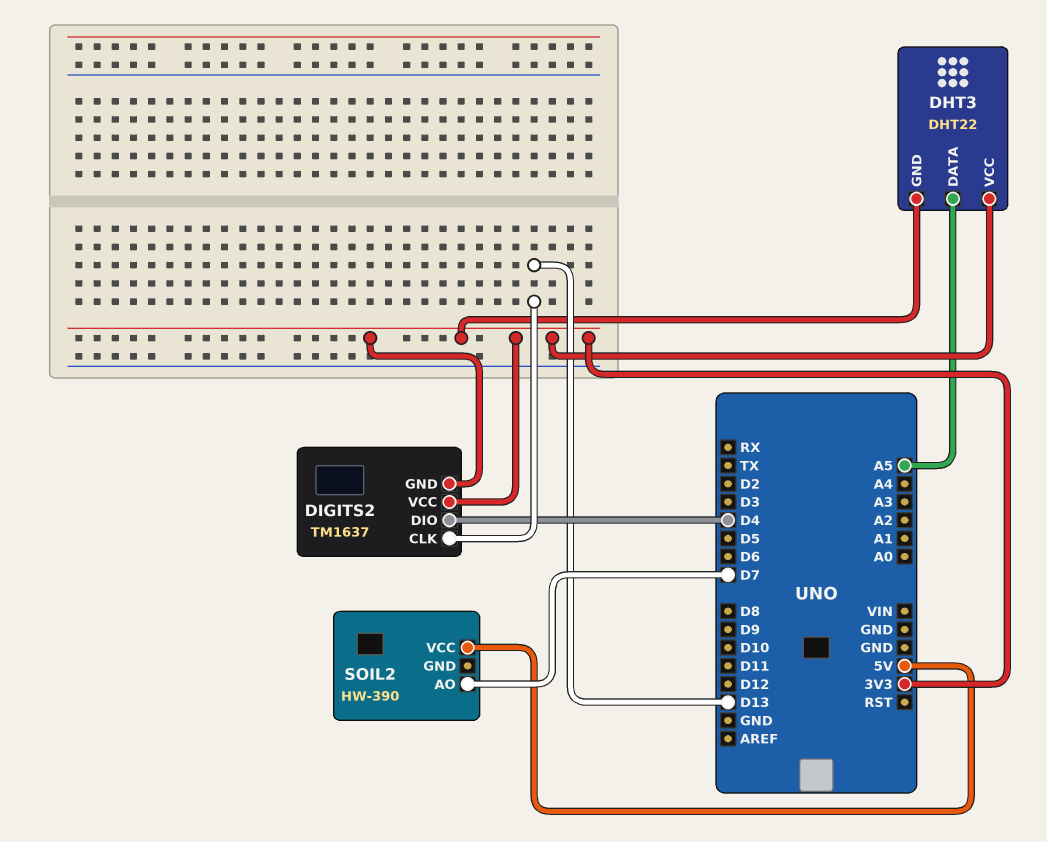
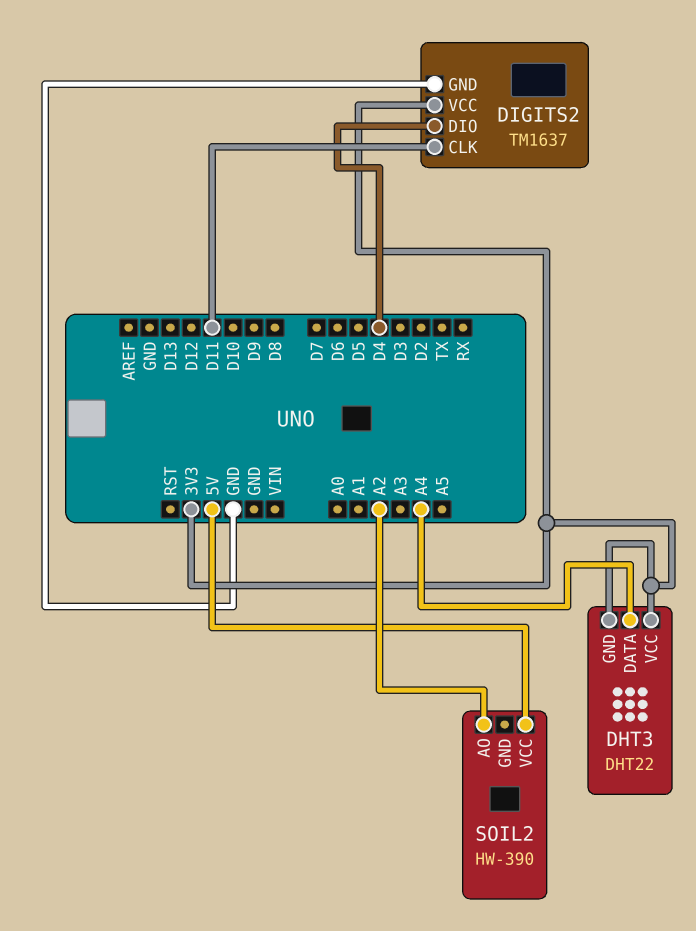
DHT3 pin DATA: A5 -> A4
DIGITS2 pin CLK: D13 -> D11
DIGITS2 pin GND: 3V3 -> GND
SOIL2 pin AO: D7 -> A2

